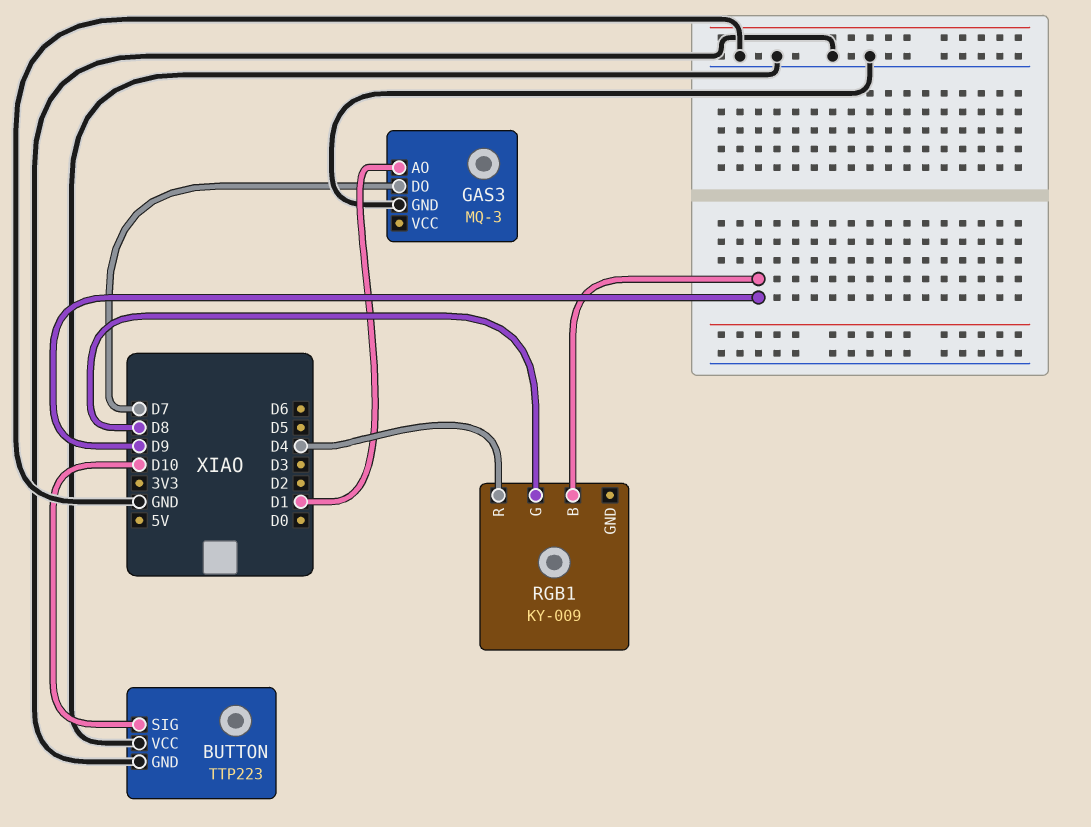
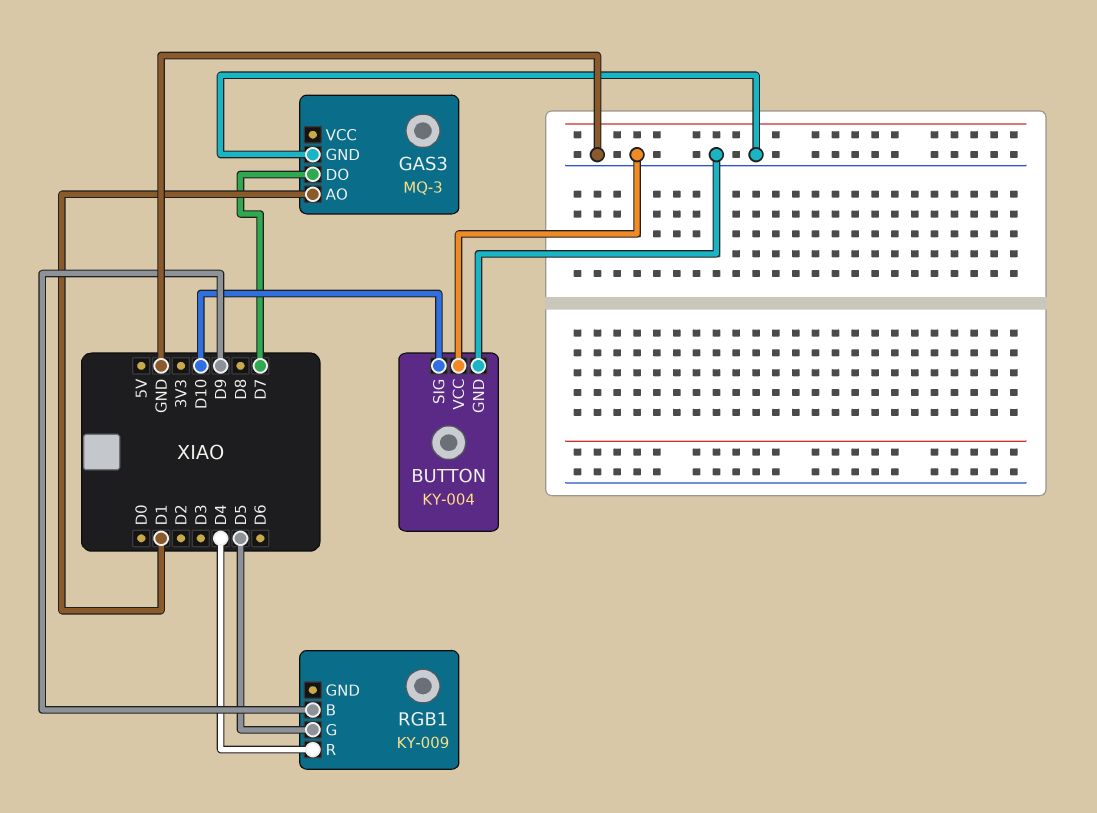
BUTTON: TTP223 -> KY-004
RGB1 pin G: D8 -> D5

